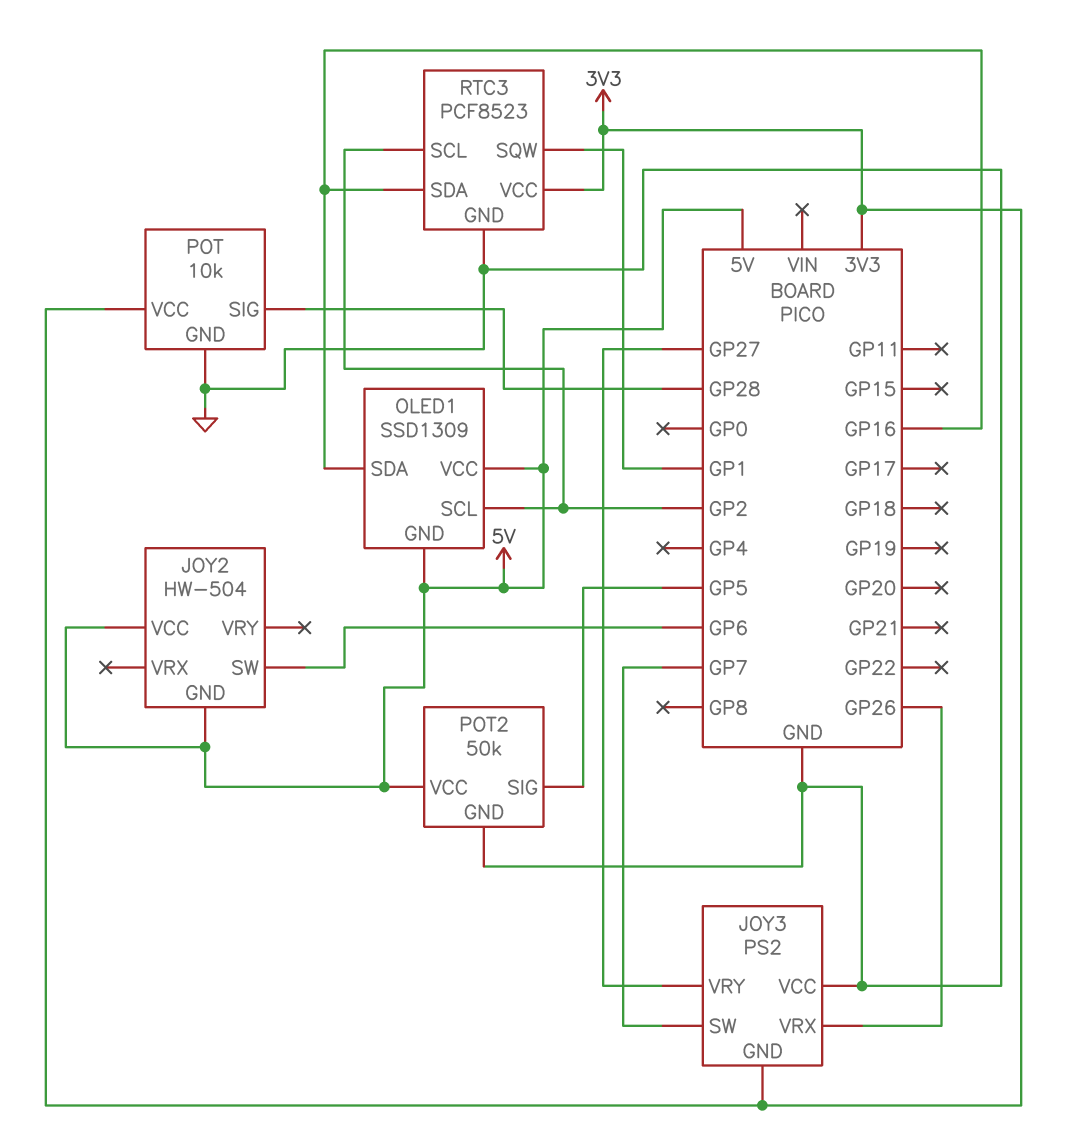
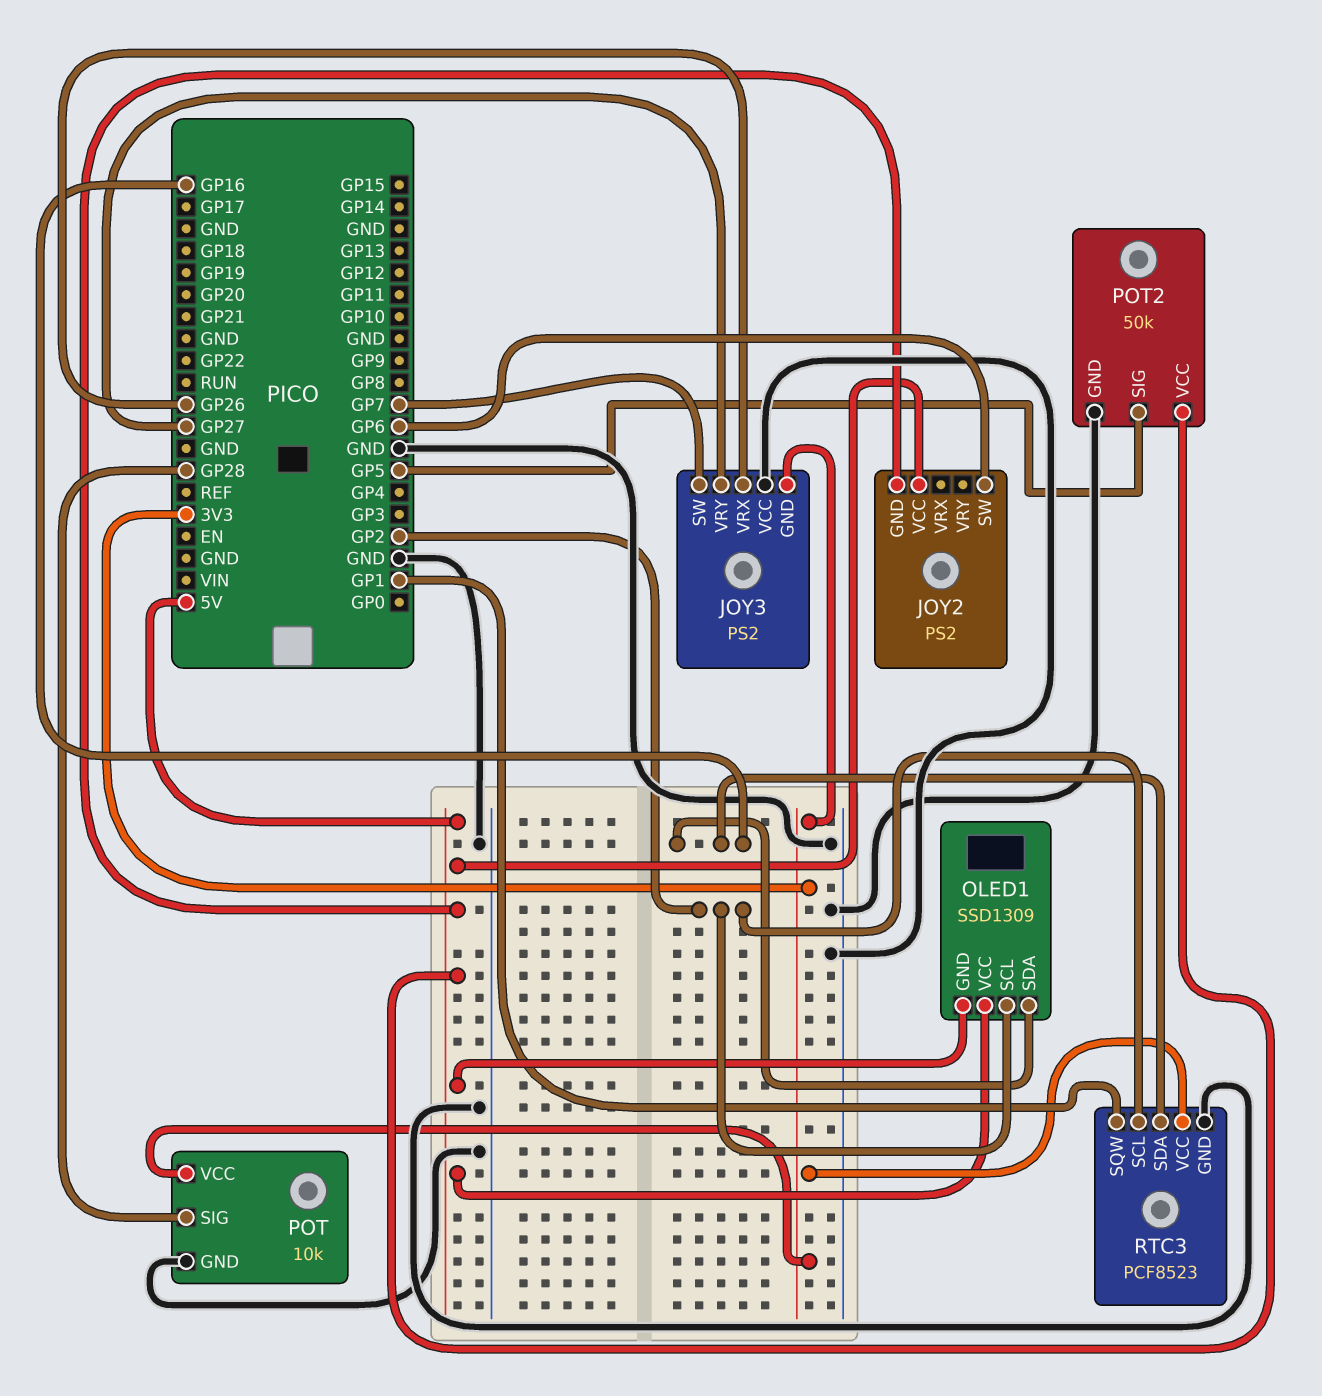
JOY2: HW-504 -> PS2

